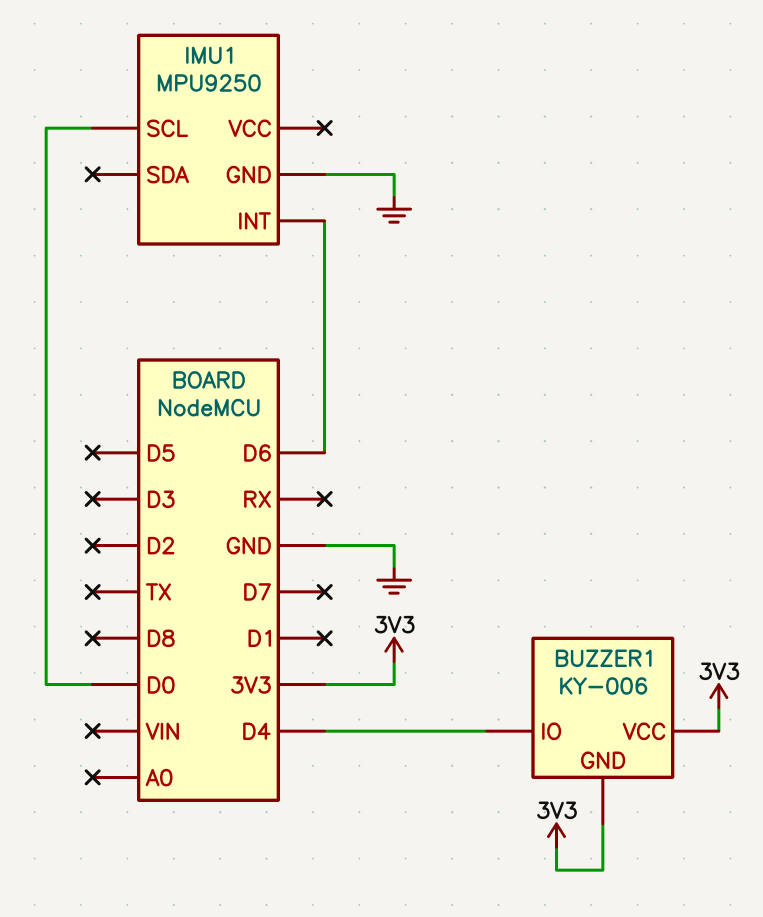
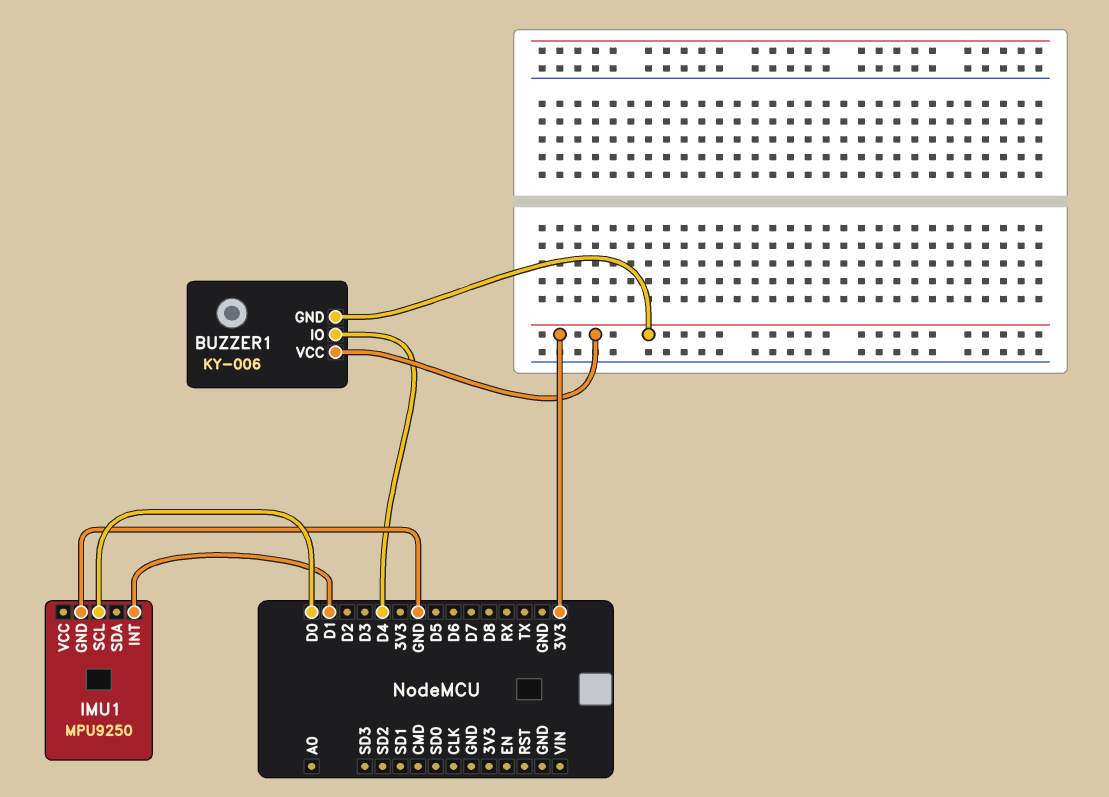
IMU1 pin INT: D6 -> D1

